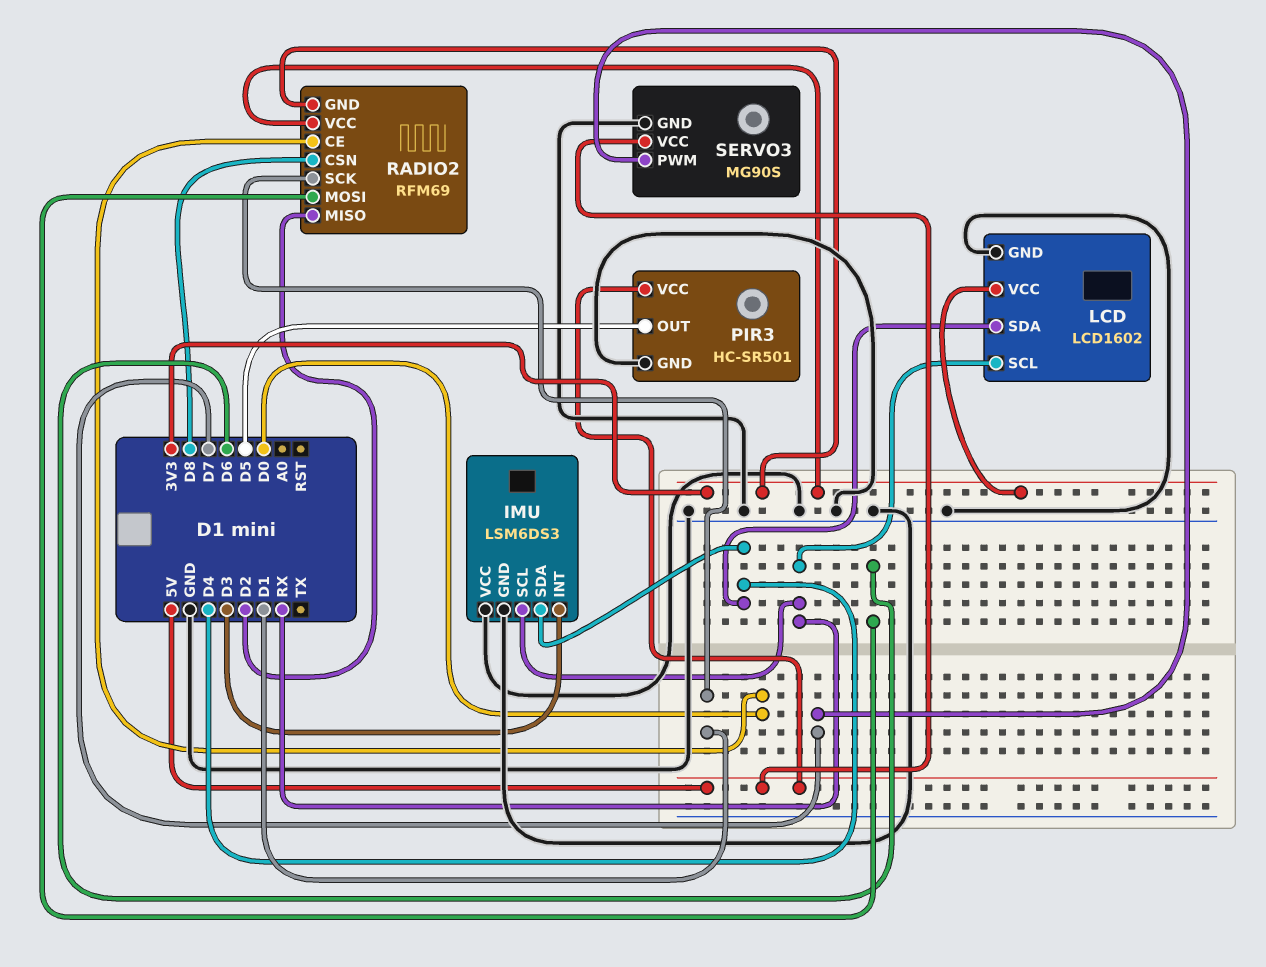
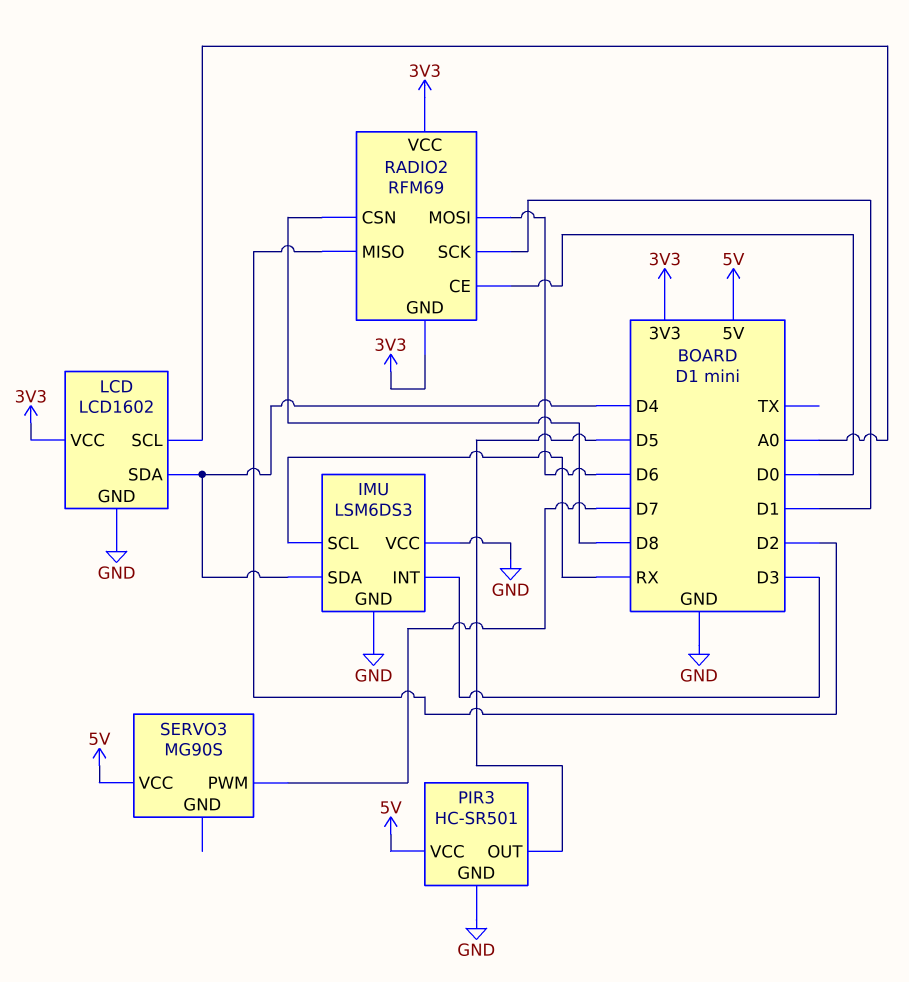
LCD pin SCL: RX -> A0
SERVO3 pin GND: GND -> none

